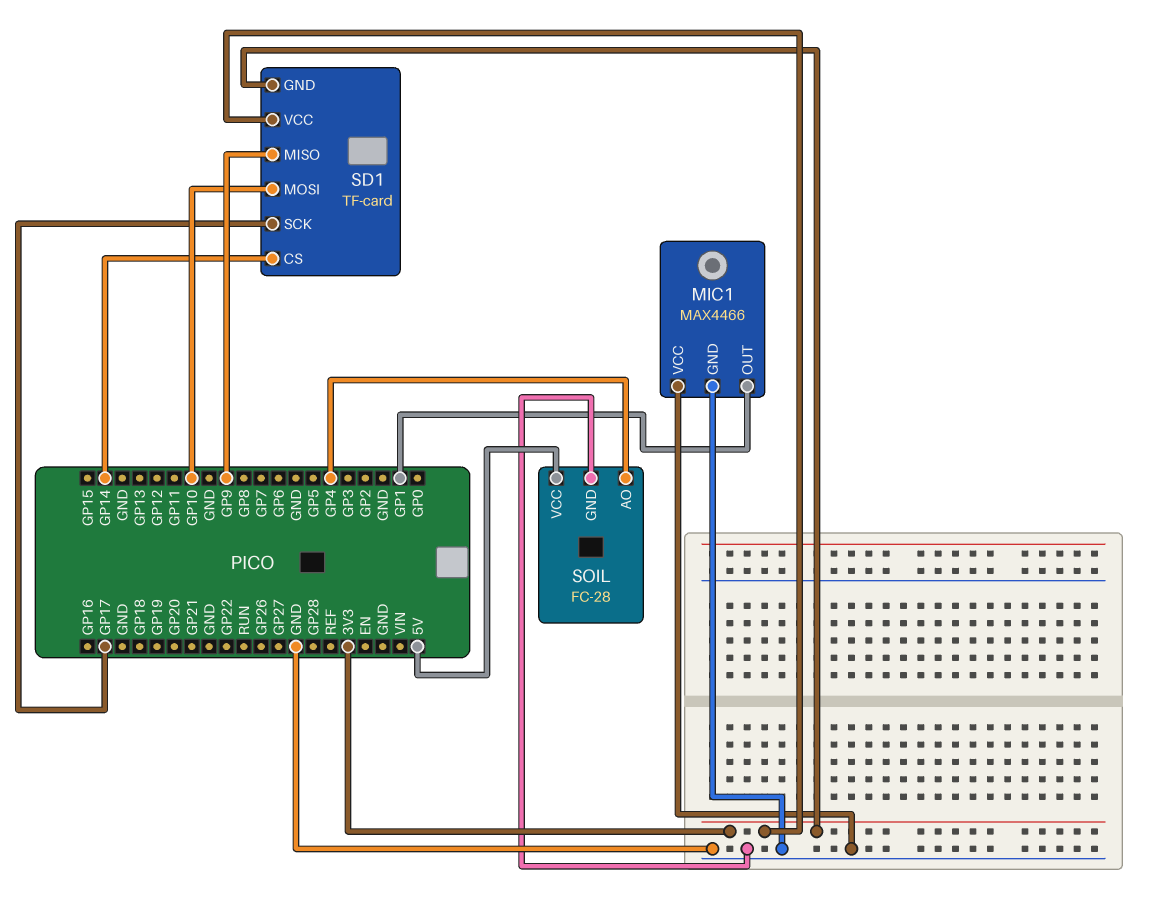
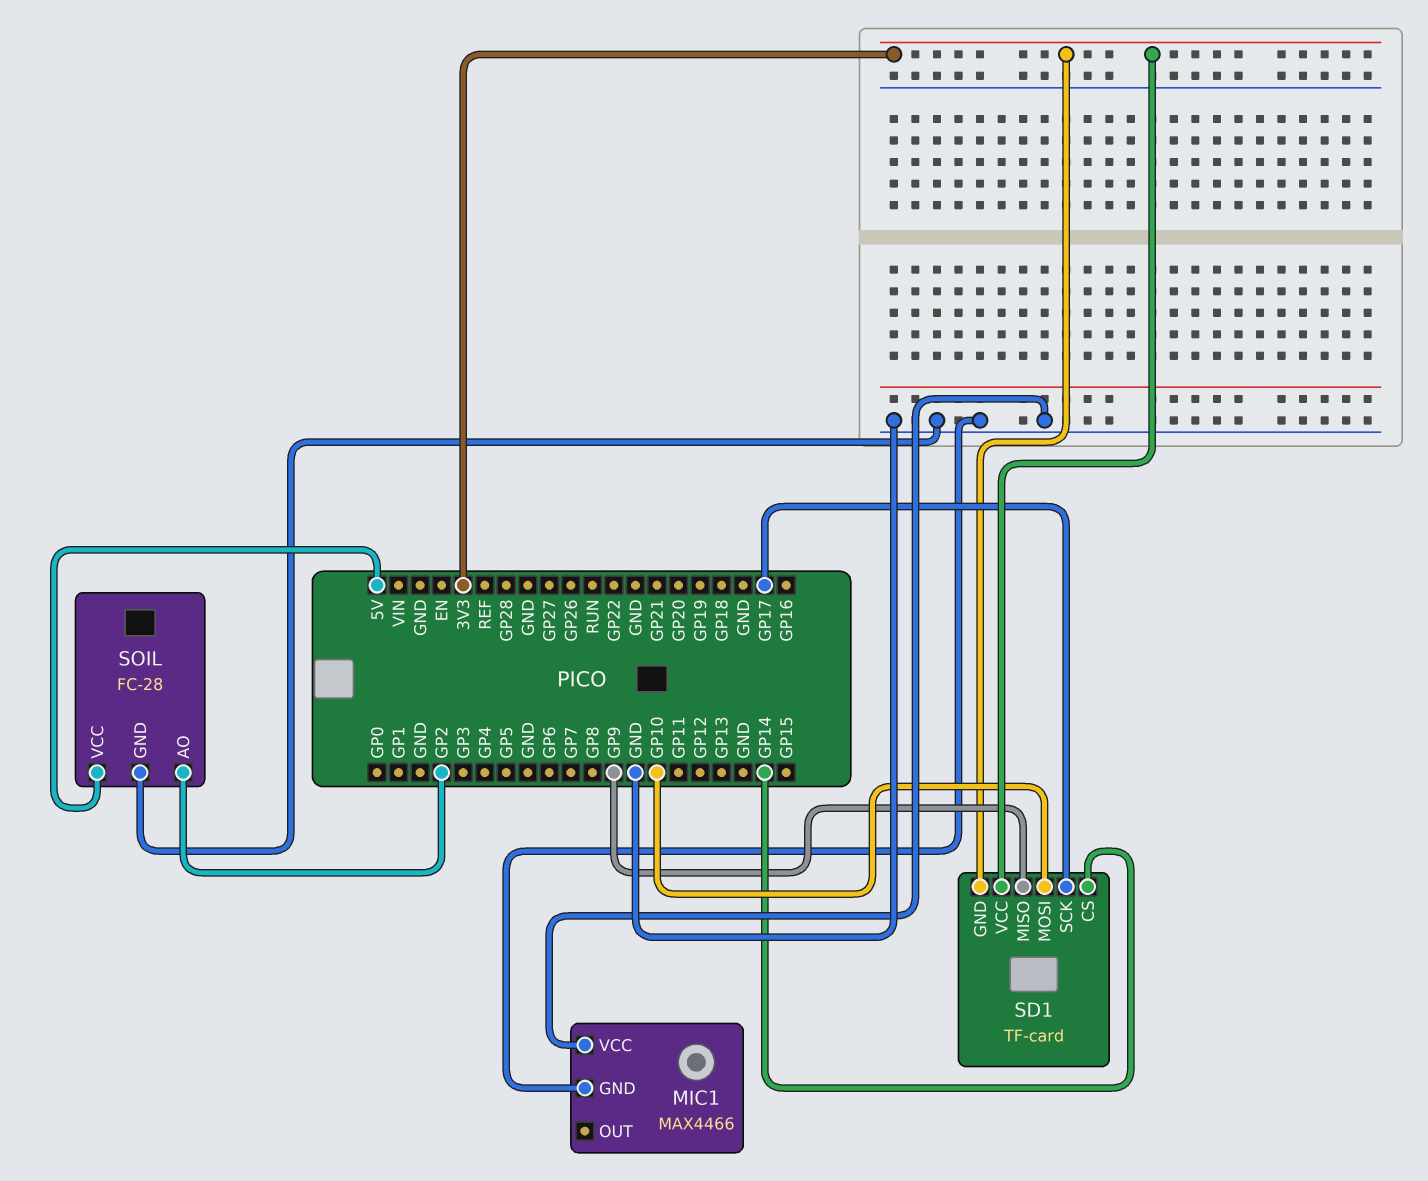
MIC1 pin OUT: GP1 -> none
SOIL pin AO: GP4 -> GP2

